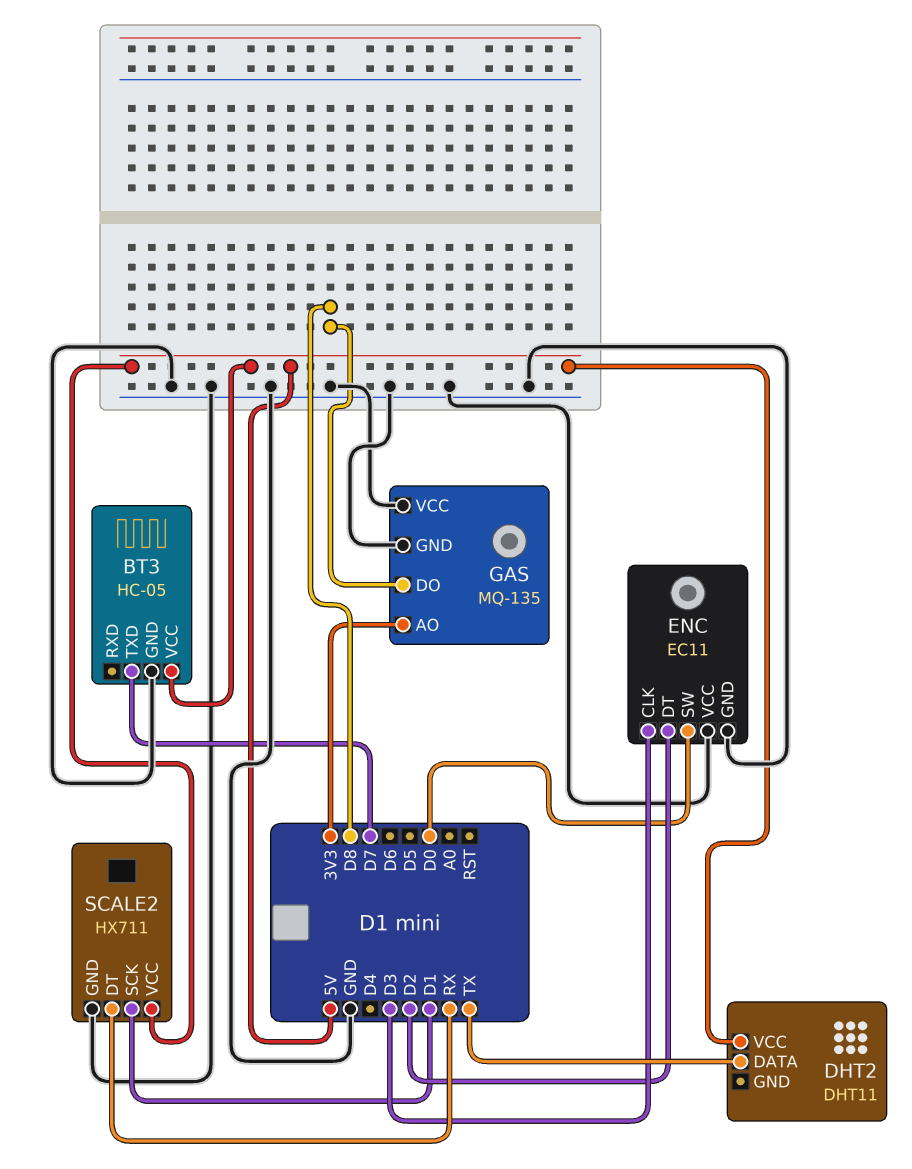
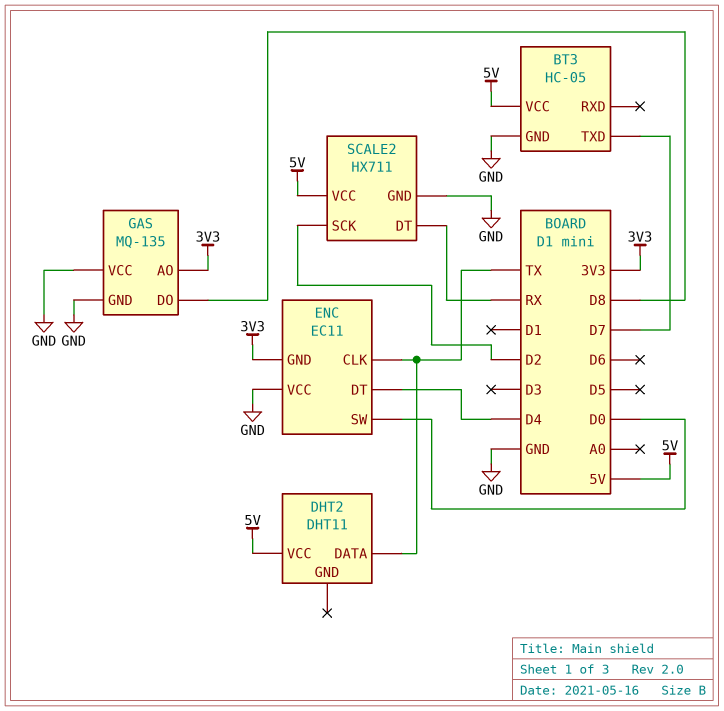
ENC pin CLK: D3 -> TX
ENC pin DT: D2 -> D4
ENC pin GND: GND -> 3V3
SCALE2 pin SCK: D1 -> D2

